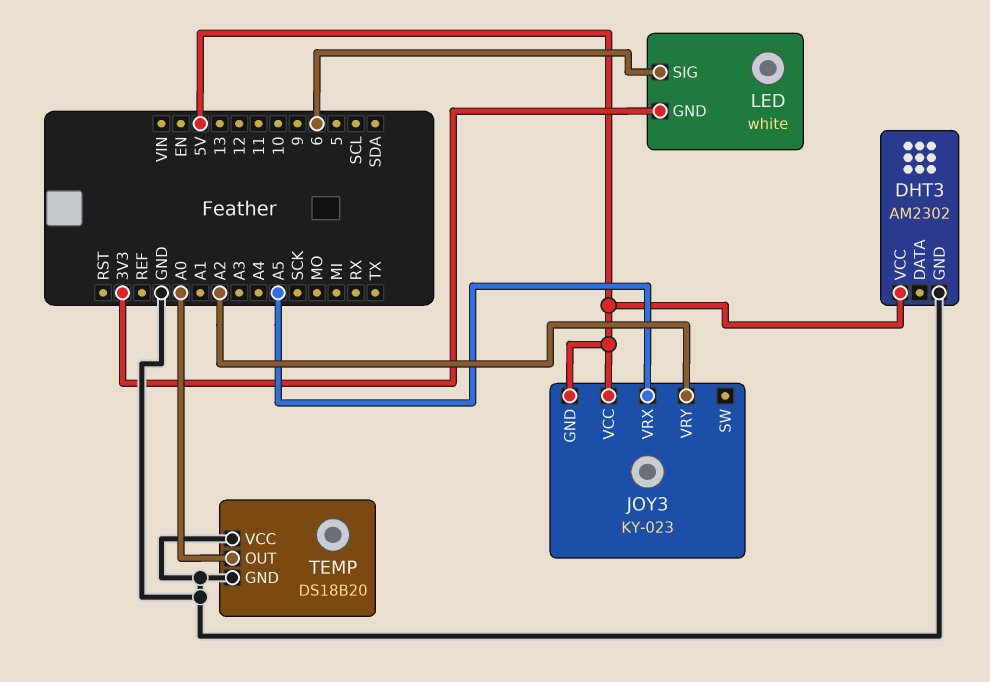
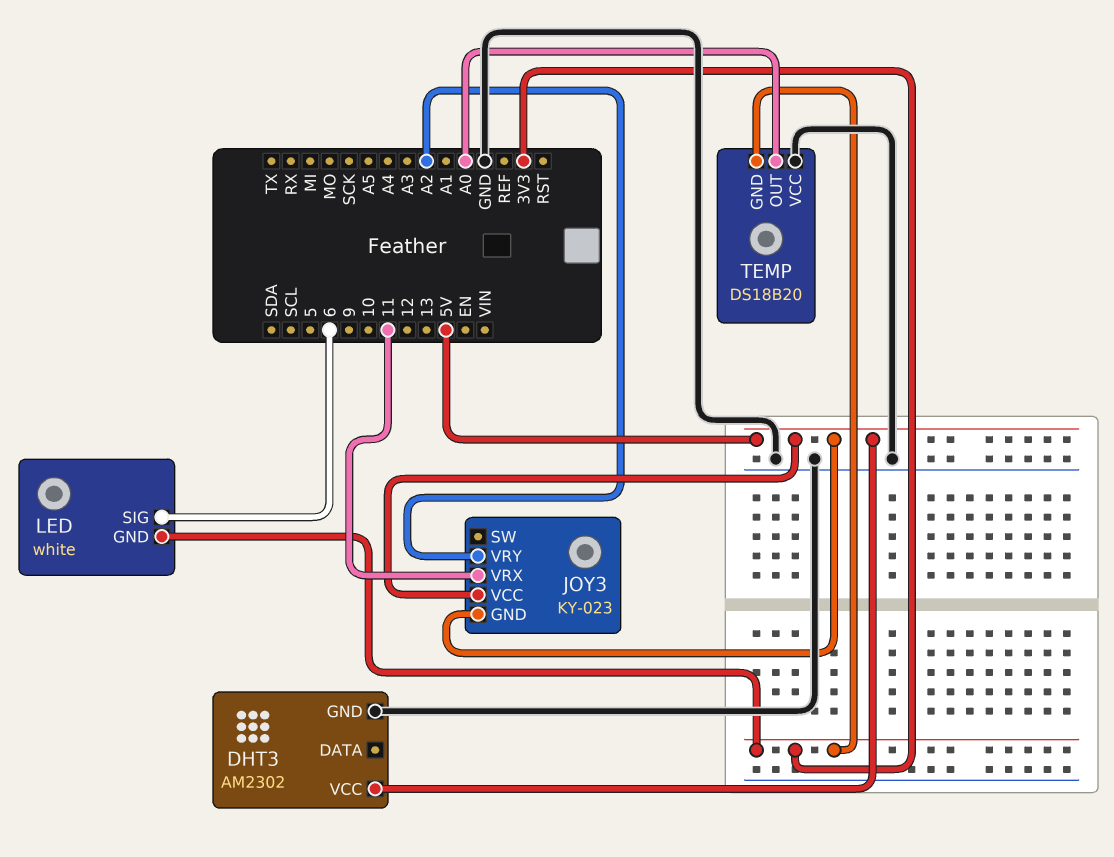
JOY3 pin VRX: A5 -> 11
TEMP pin GND: GND -> 3V3

